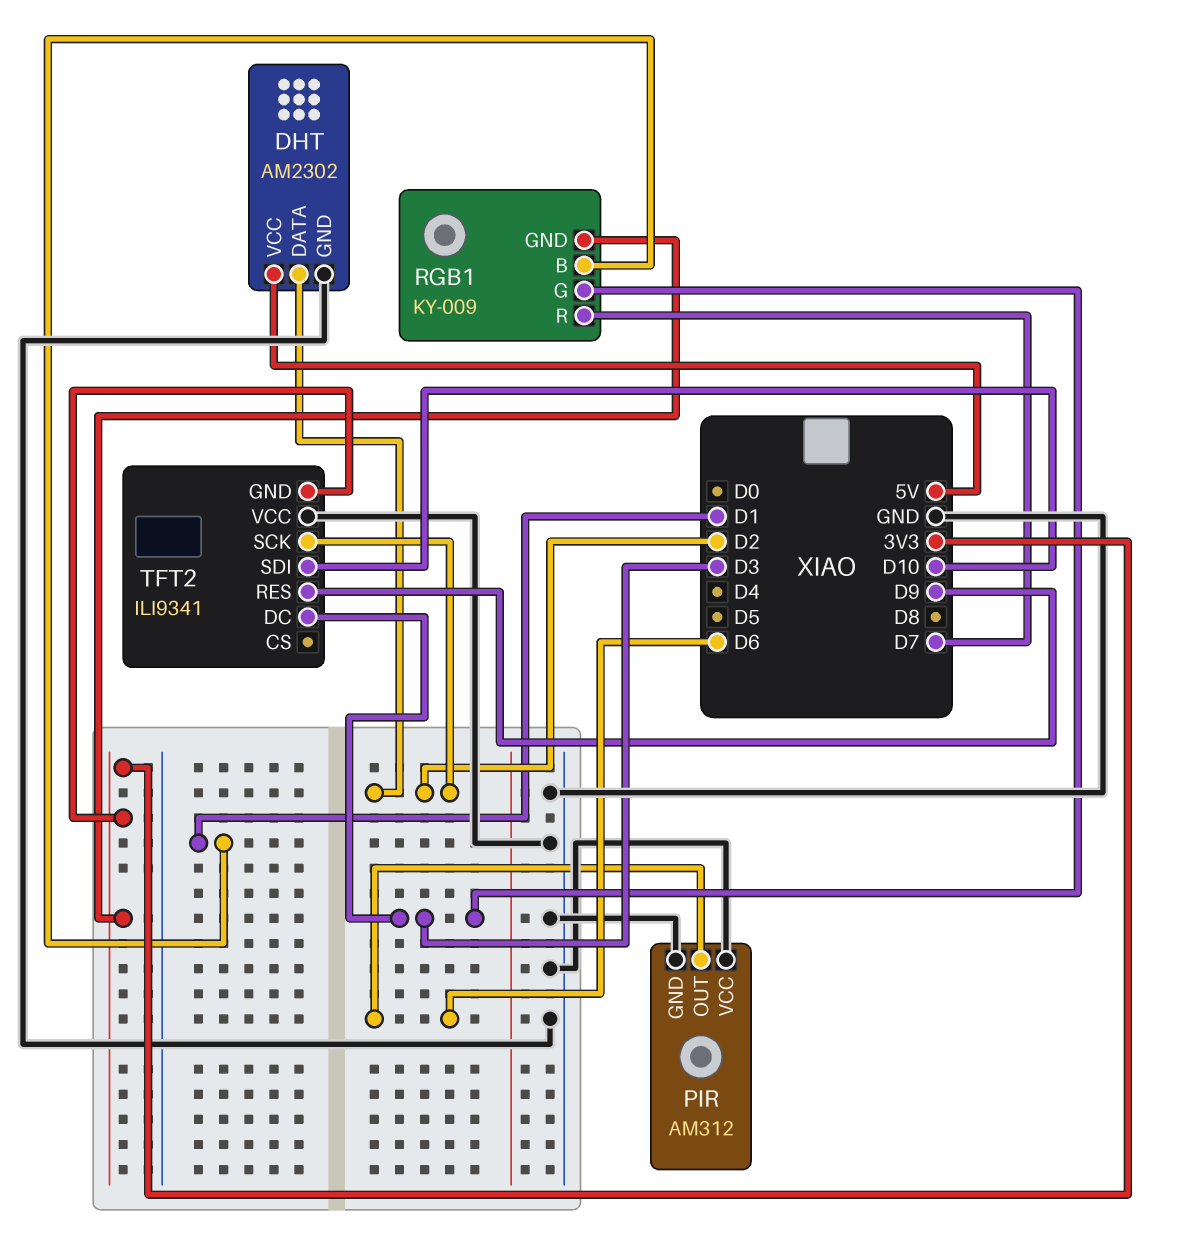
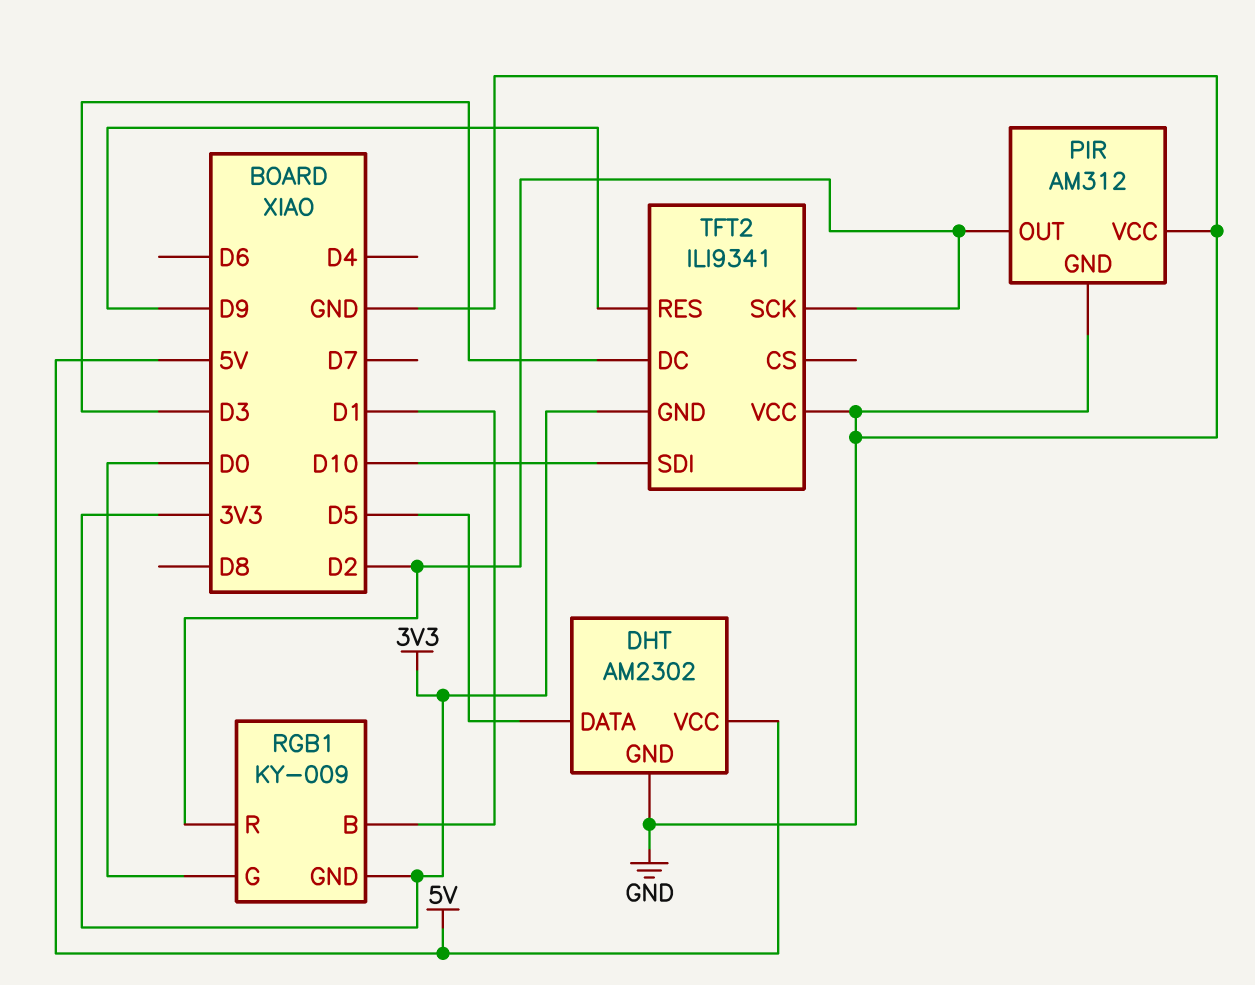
DHT pin DATA: D2 -> D5
PIR pin OUT: D6 -> D2
RGB1 pin G: D3 -> D0
RGB1 pin R: D7 -> D2

